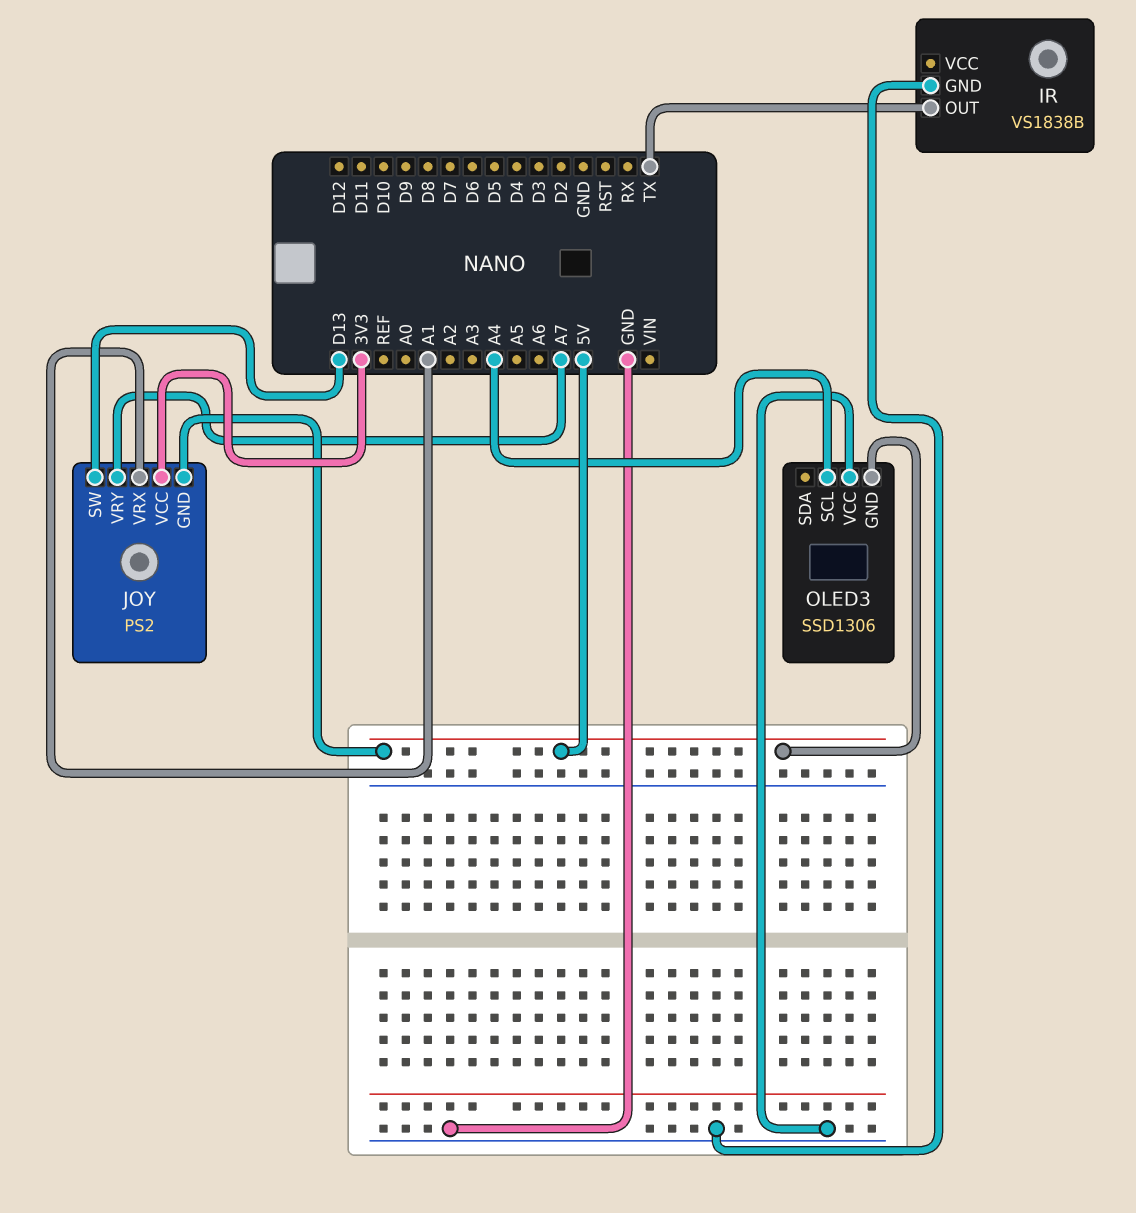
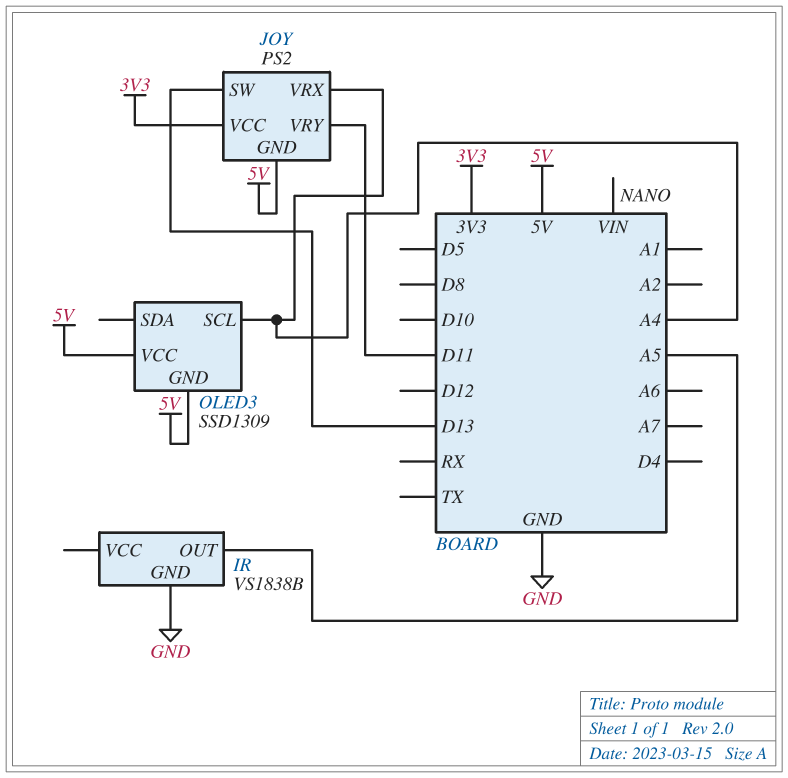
IR pin OUT: TX -> A5
JOY pin VRX: A1 -> A4
JOY pin VRY: A7 -> D11
OLED3: SSD1306 -> SSD1309
OLED3 pin VCC: GND -> 5V

